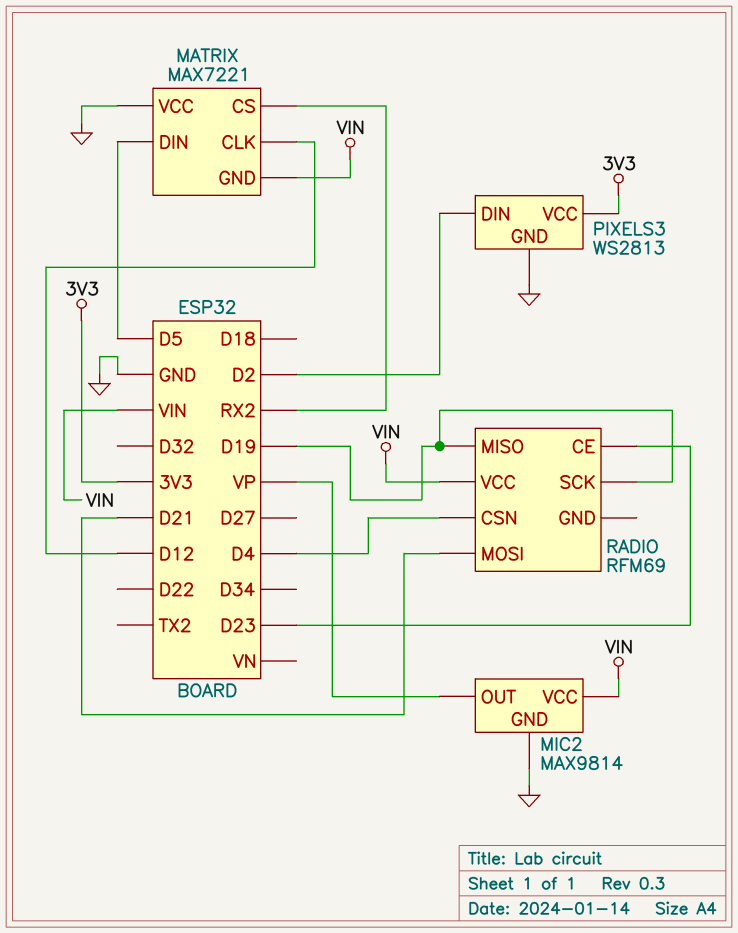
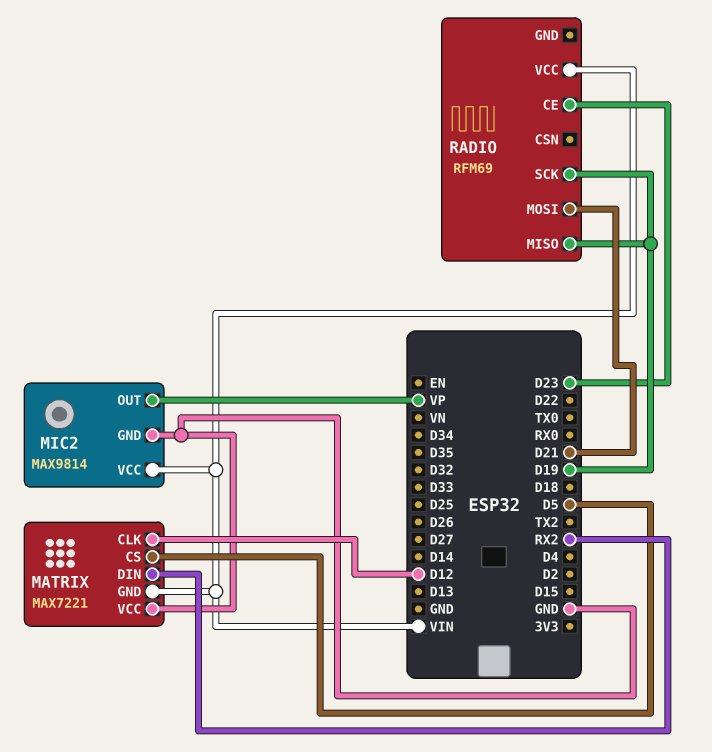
MATRIX pin CS: RX2 -> D5
MATRIX pin DIN: D5 -> RX2
PIXELS3: WS2813 -> none
PIXELS3 pin DIN: D2 -> none
PIXELS3 pin GND: GND -> none
PIXELS3 pin VCC: 3V3 -> none
RADIO pin CSN: D4 -> none

